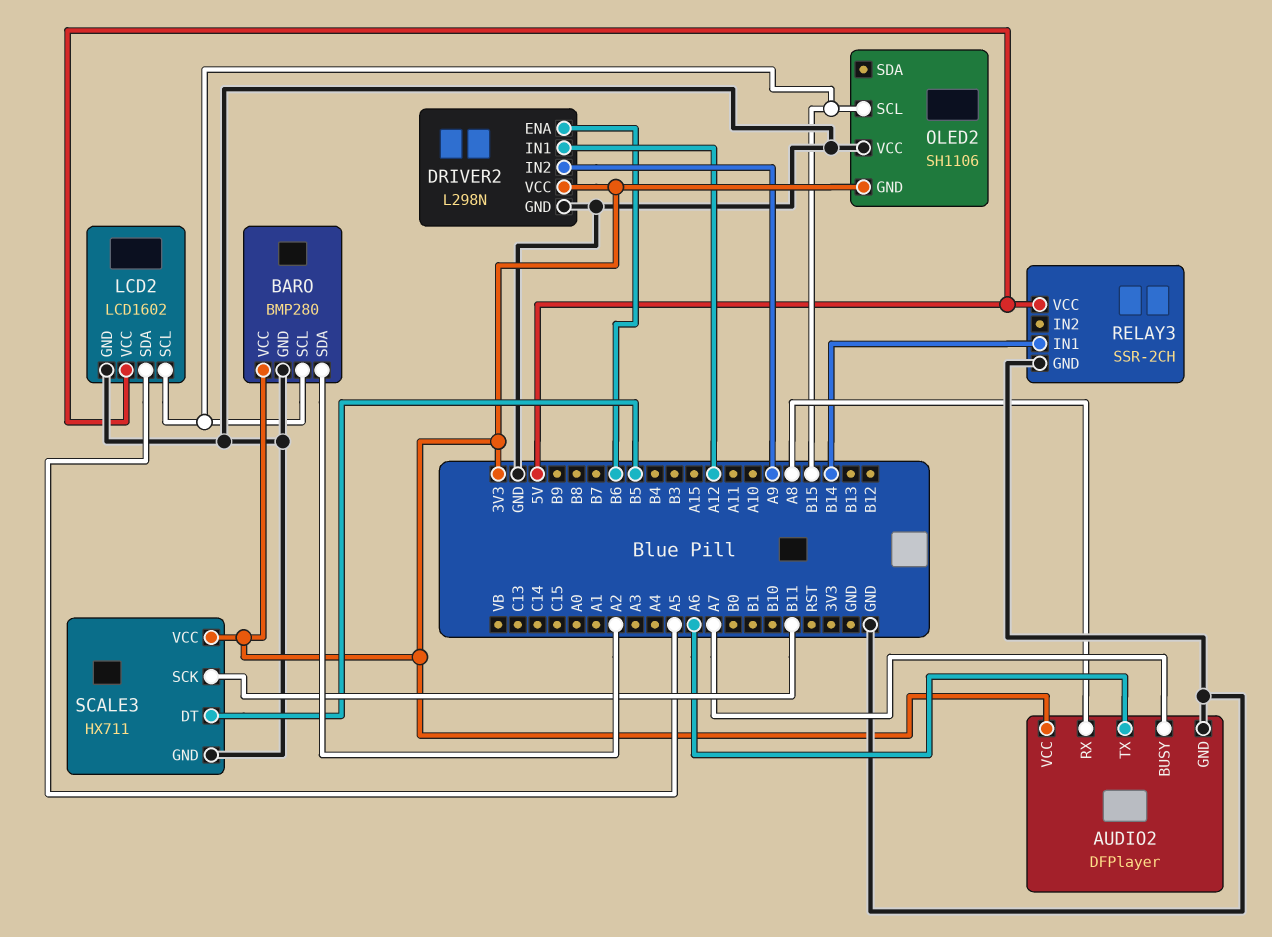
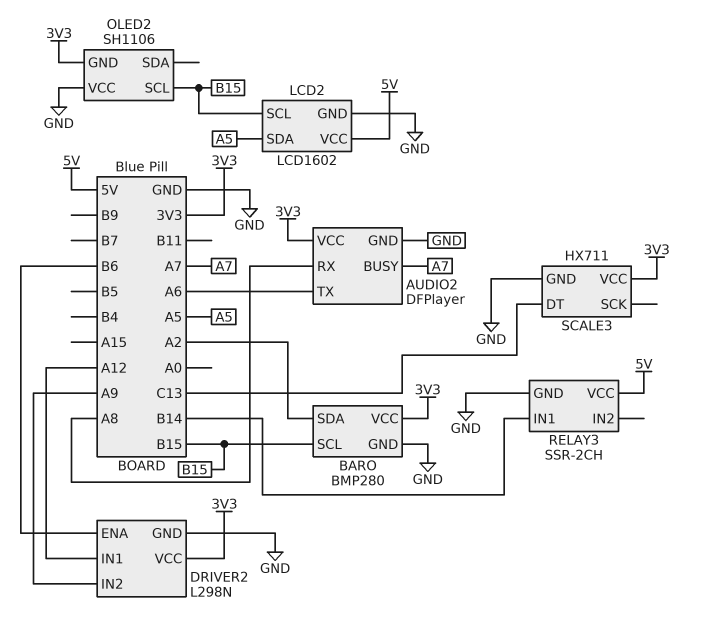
SCALE3 pin DT: B5 -> C13
SCALE3 pin SCK: B11 -> none

